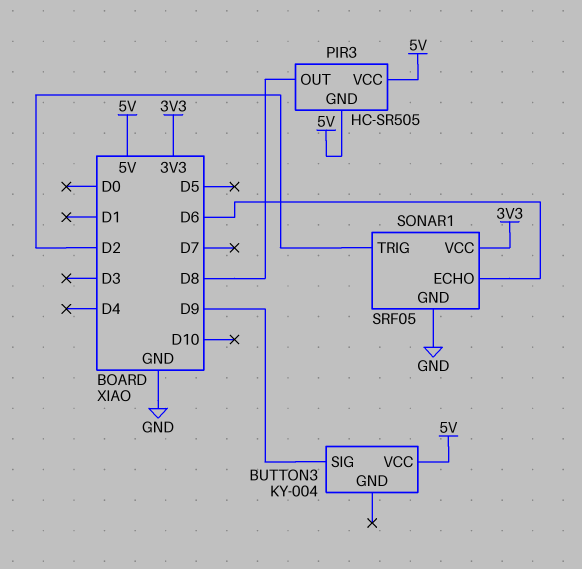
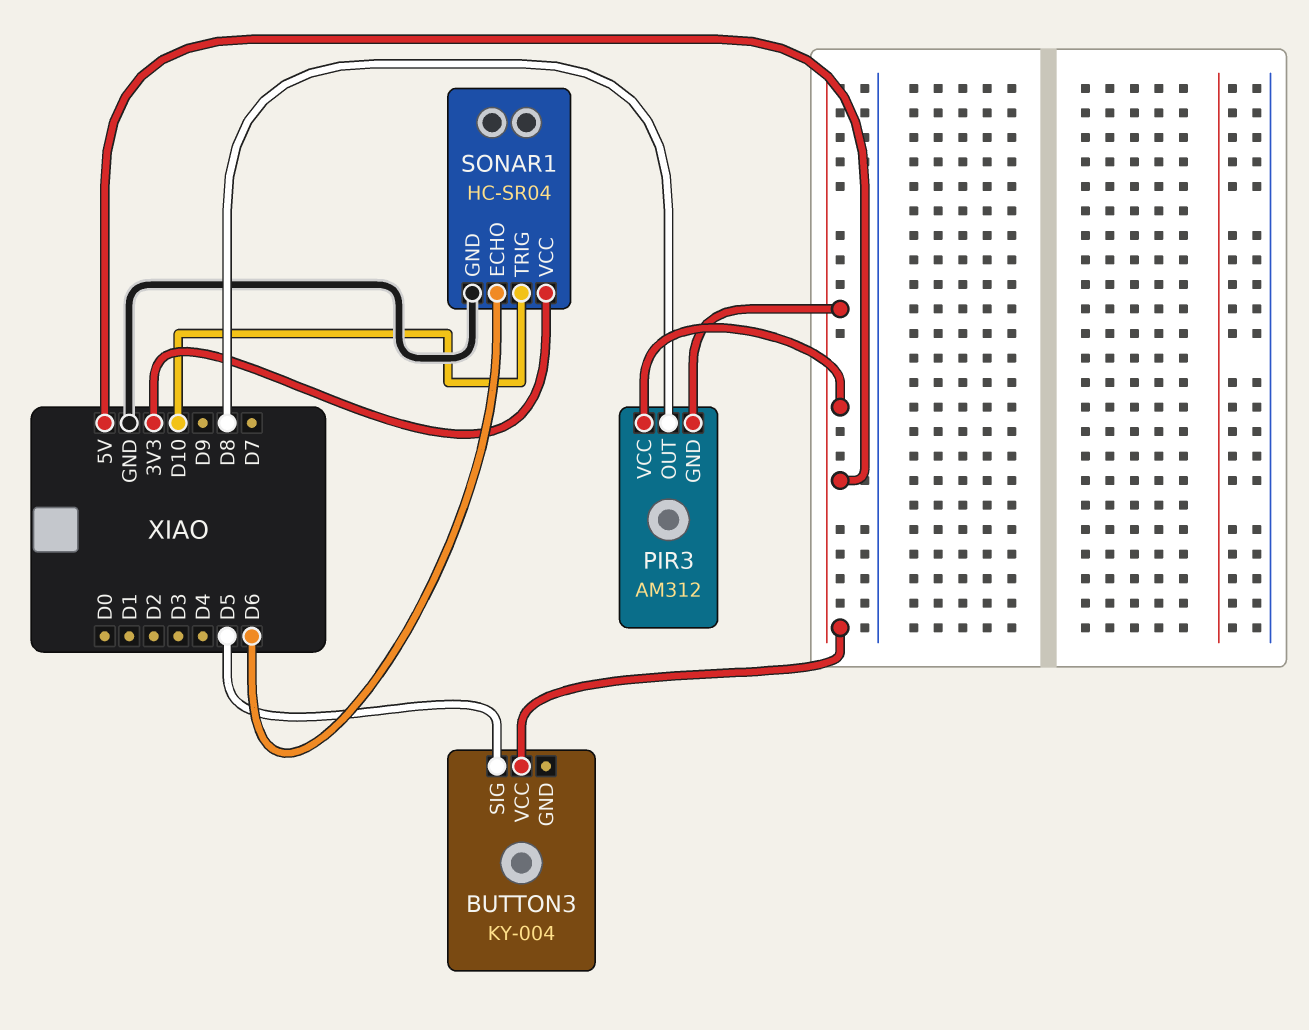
BUTTON3 pin SIG: D9 -> D5
PIR3: HC-SR505 -> AM312
SONAR1: SRF05 -> HC-SR04
SONAR1 pin TRIG: D2 -> D10

